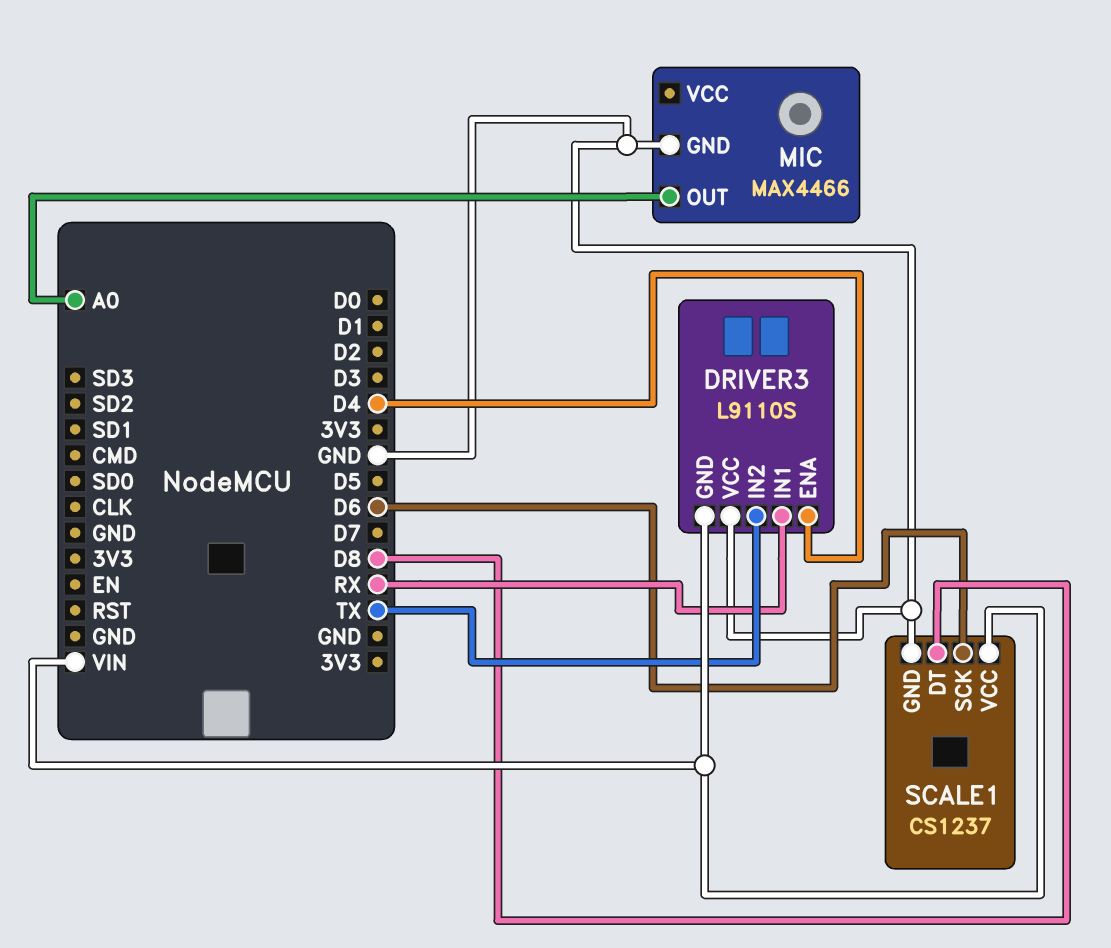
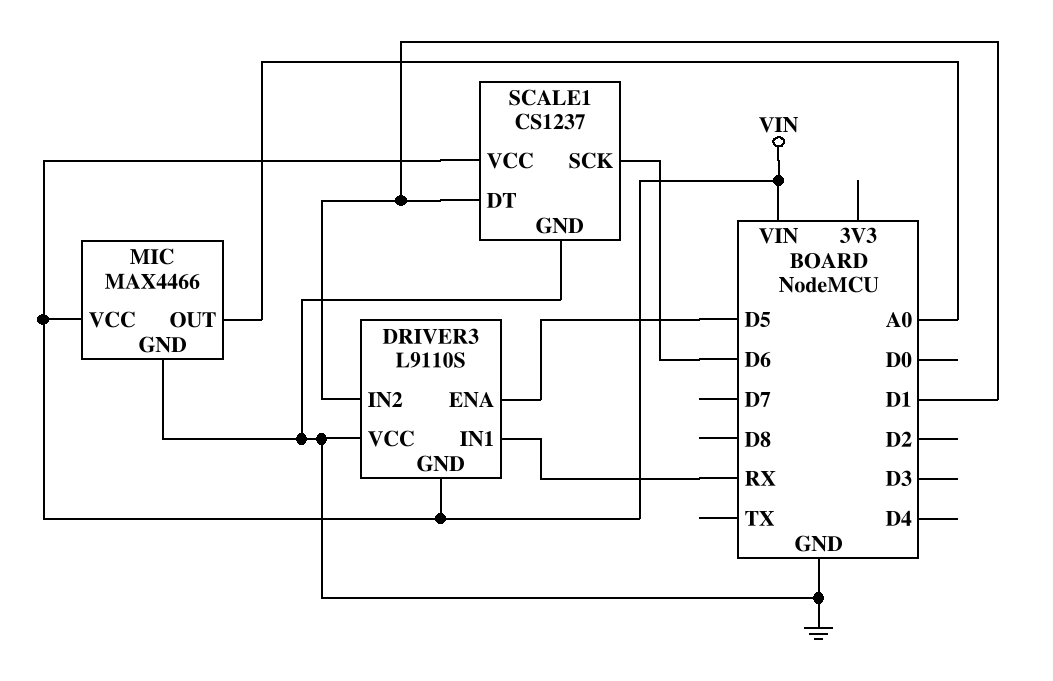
DRIVER3 pin ENA: D4 -> D5
DRIVER3 pin IN2: TX -> D1
MIC pin VCC: none -> VIN
SCALE1 pin DT: D8 -> D1

